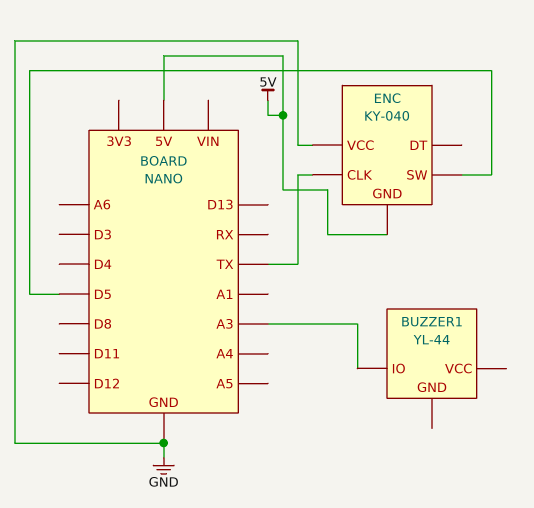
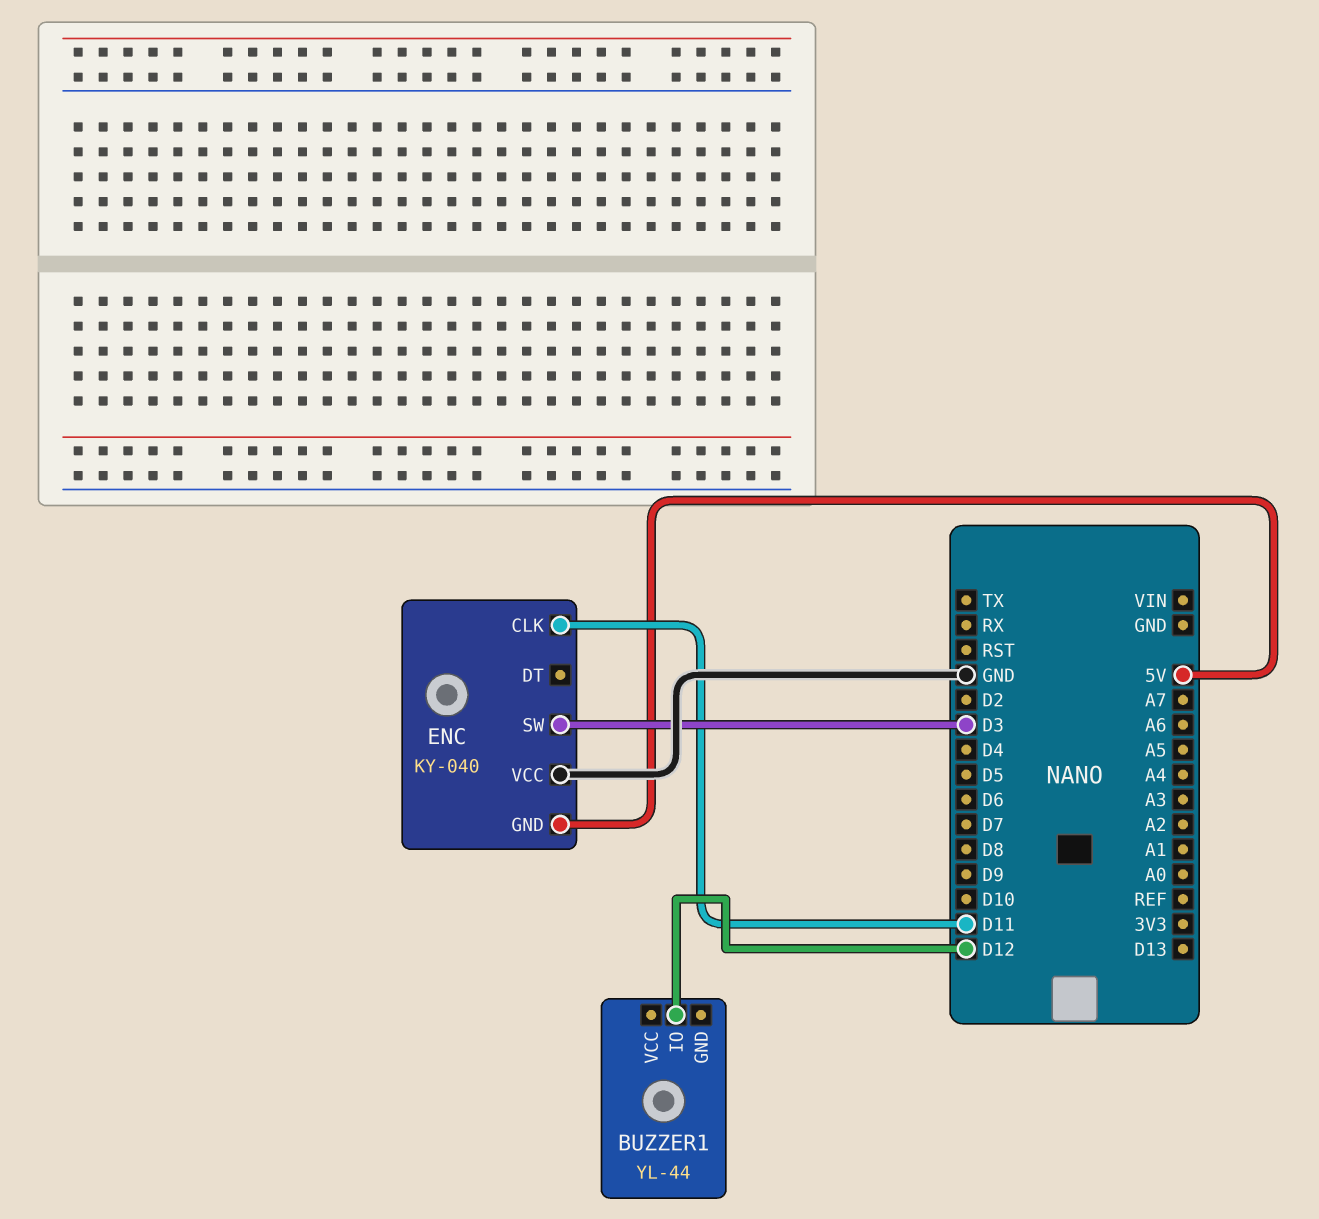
BUZZER1 pin IO: A3 -> D12
ENC pin CLK: TX -> D11
ENC pin SW: D5 -> D3

